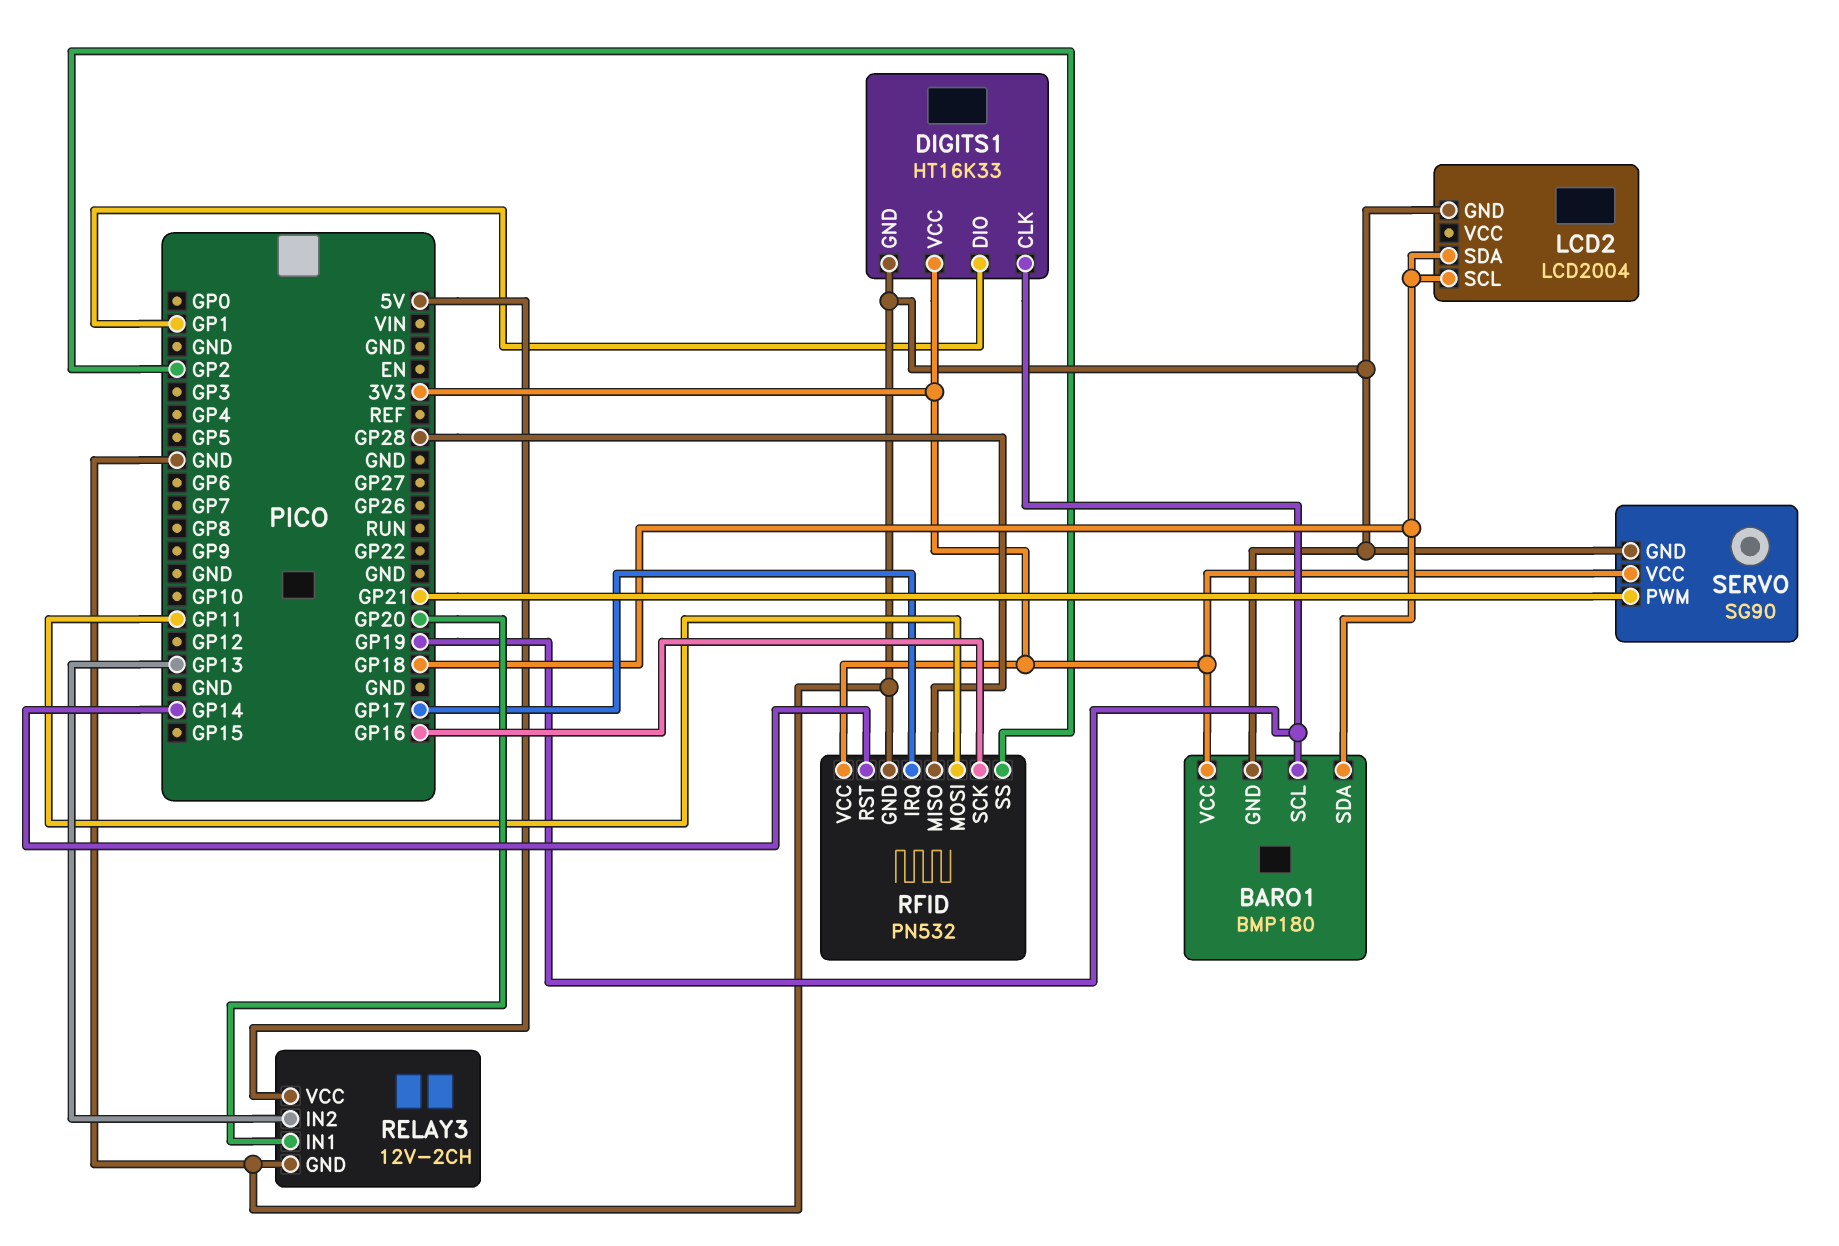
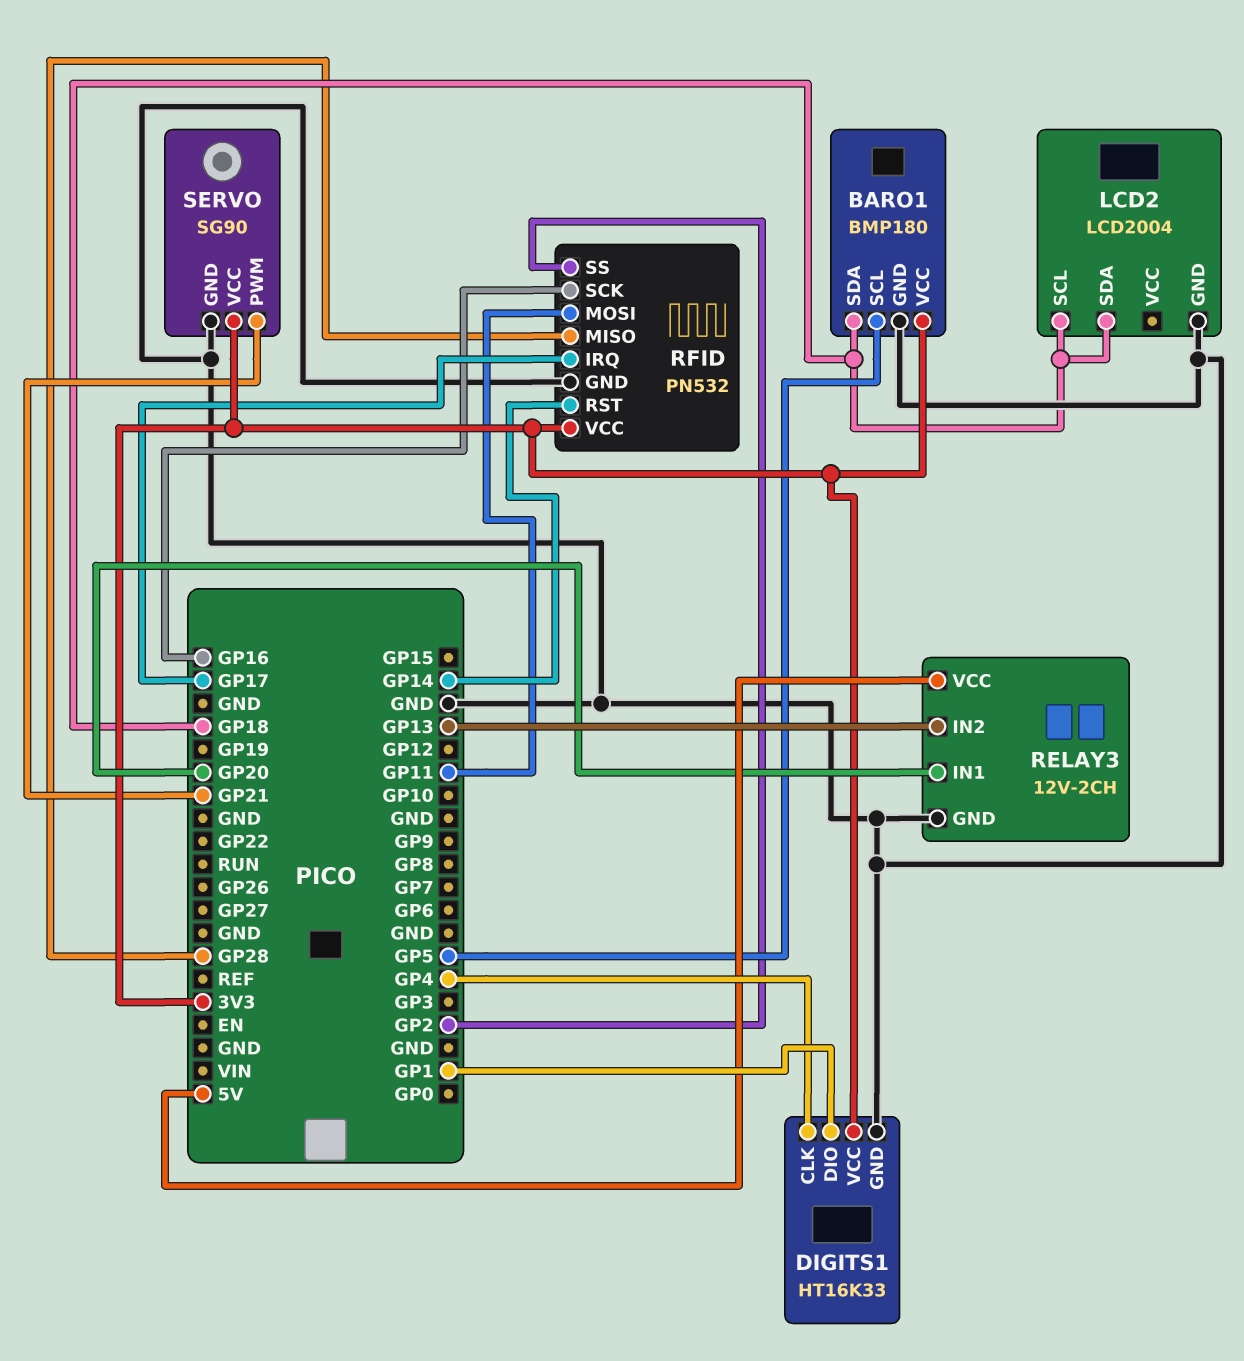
BARO1 pin SCL: GP19 -> GP5
DIGITS1 pin CLK: GP19 -> GP4

